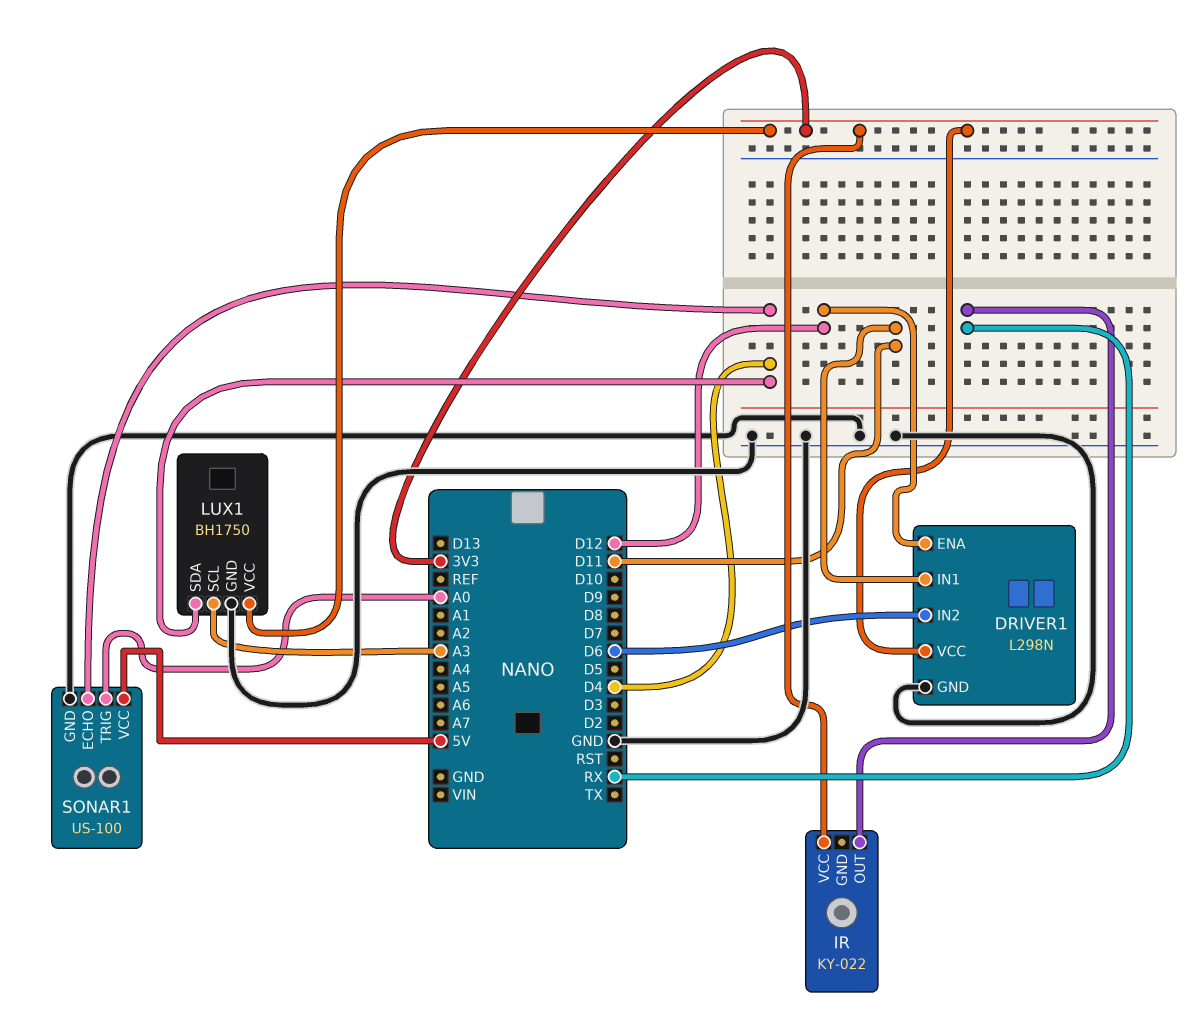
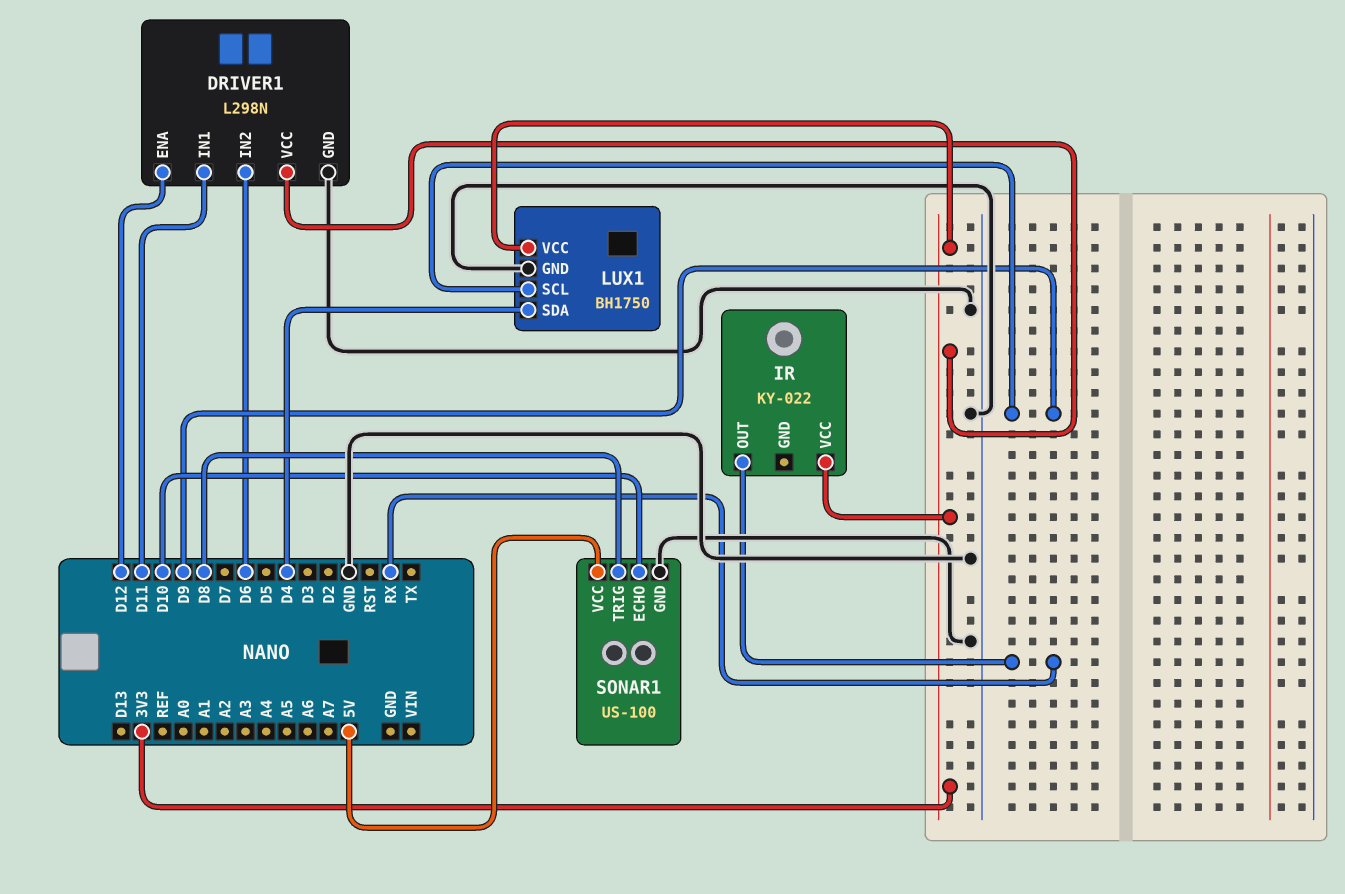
LUX1 pin SCL: A3 -> D9
SONAR1 pin ECHO: D4 -> D10
SONAR1 pin TRIG: A0 -> D8

